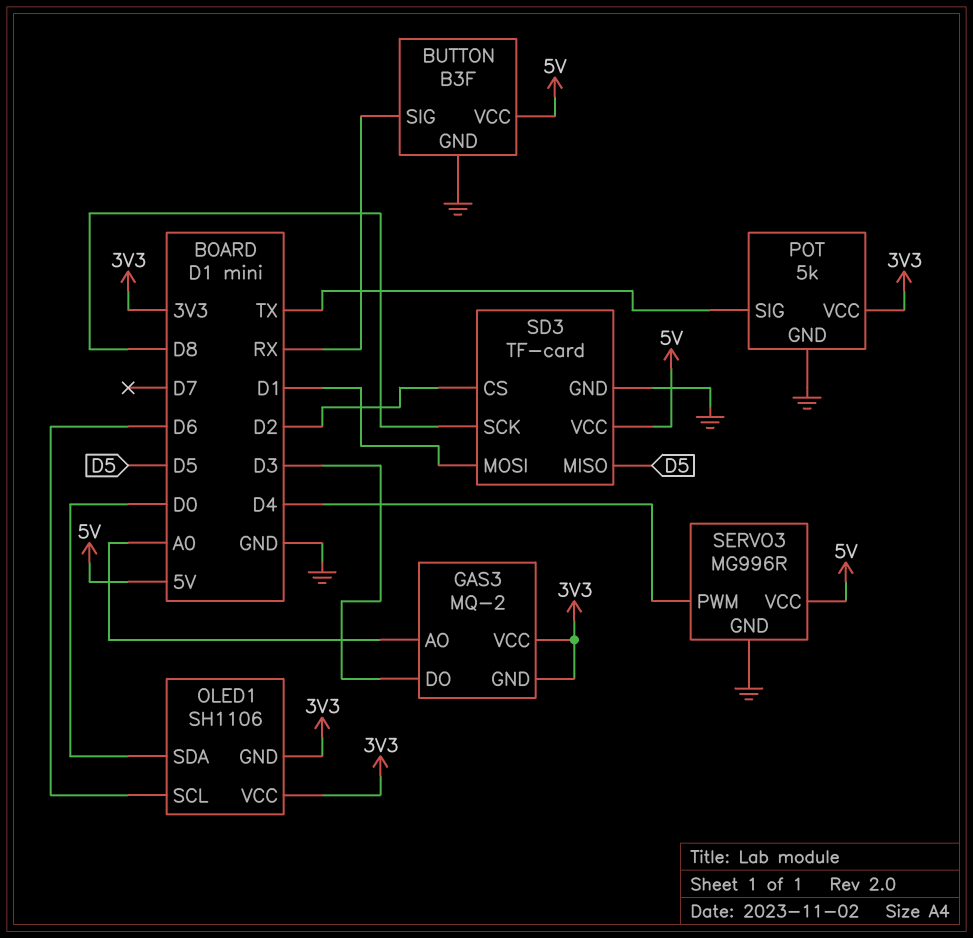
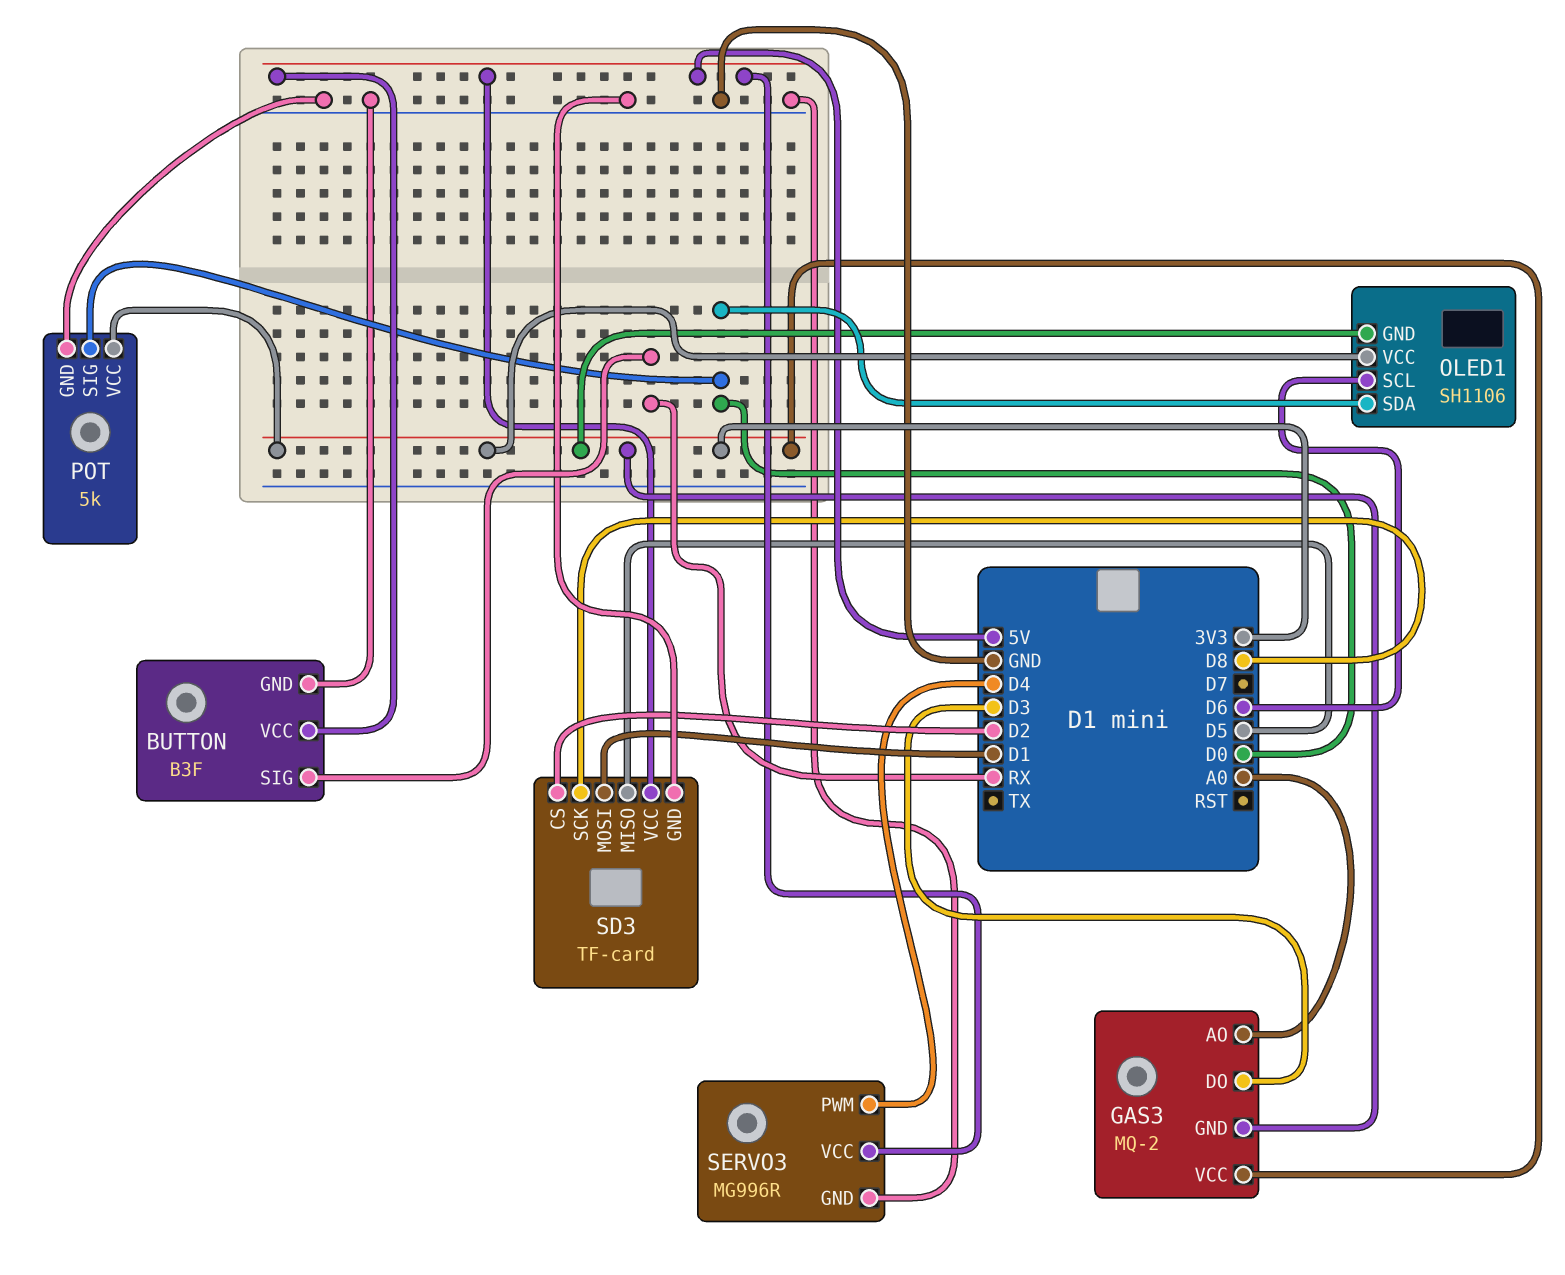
POT pin SIG: TX -> D0

